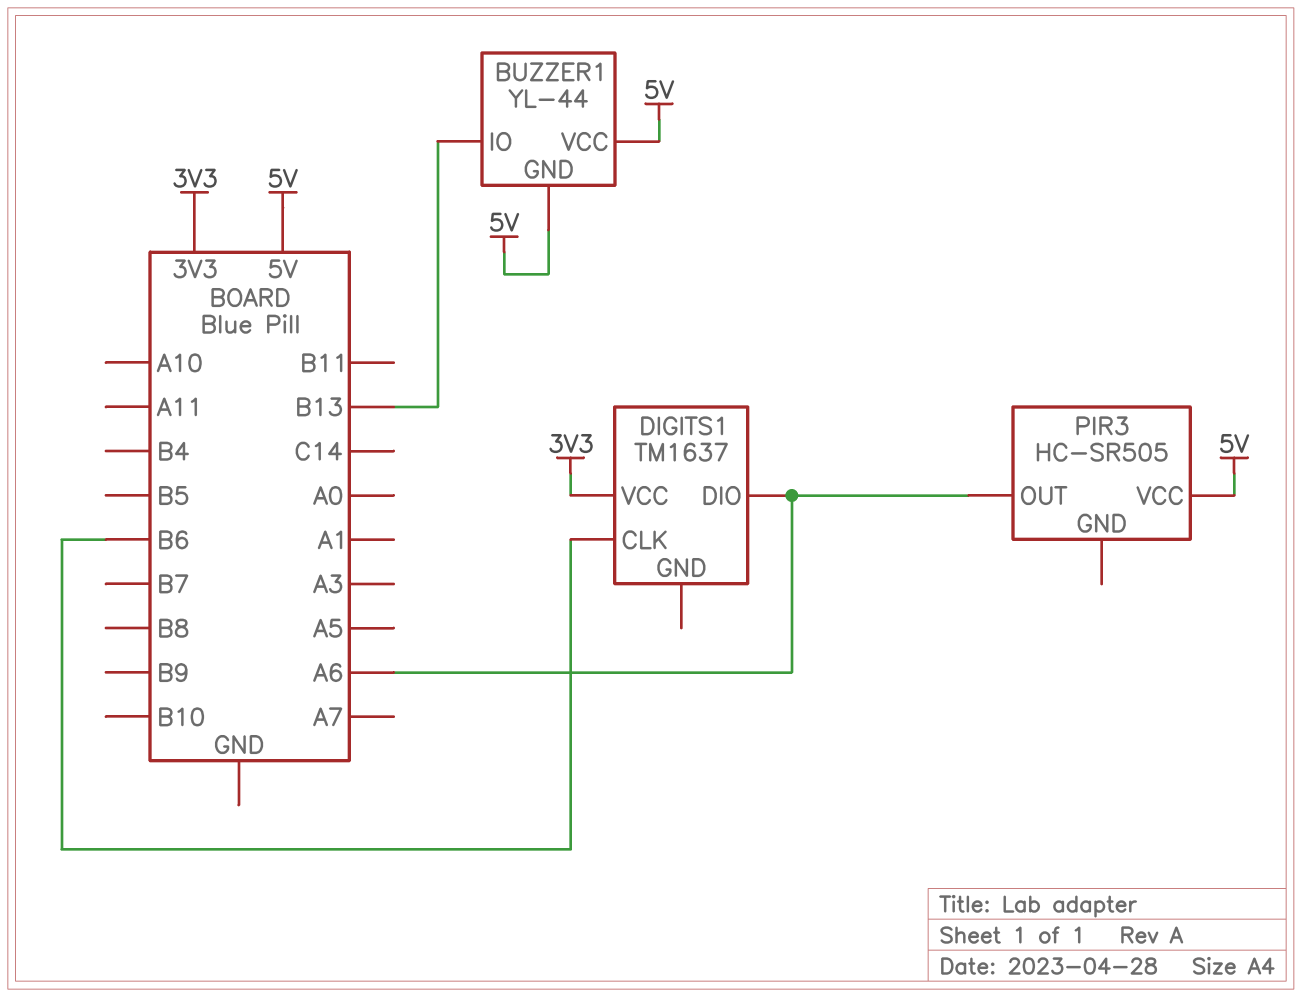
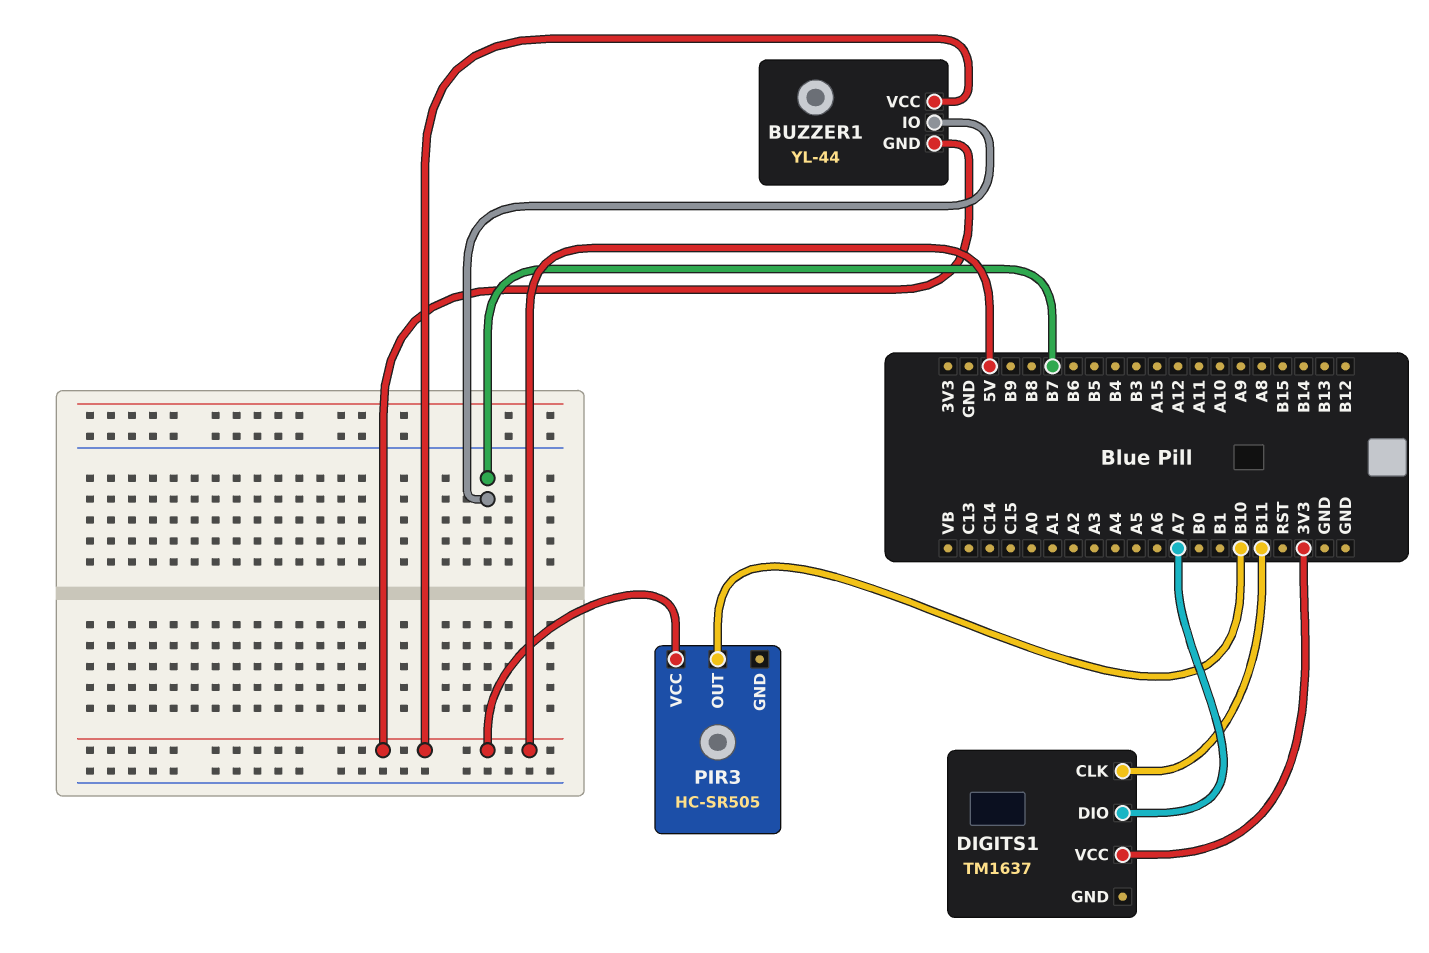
BUZZER1 pin IO: B13 -> B7
DIGITS1 pin CLK: B6 -> B11
DIGITS1 pin DIO: A6 -> A7
PIR3 pin OUT: A6 -> B10

